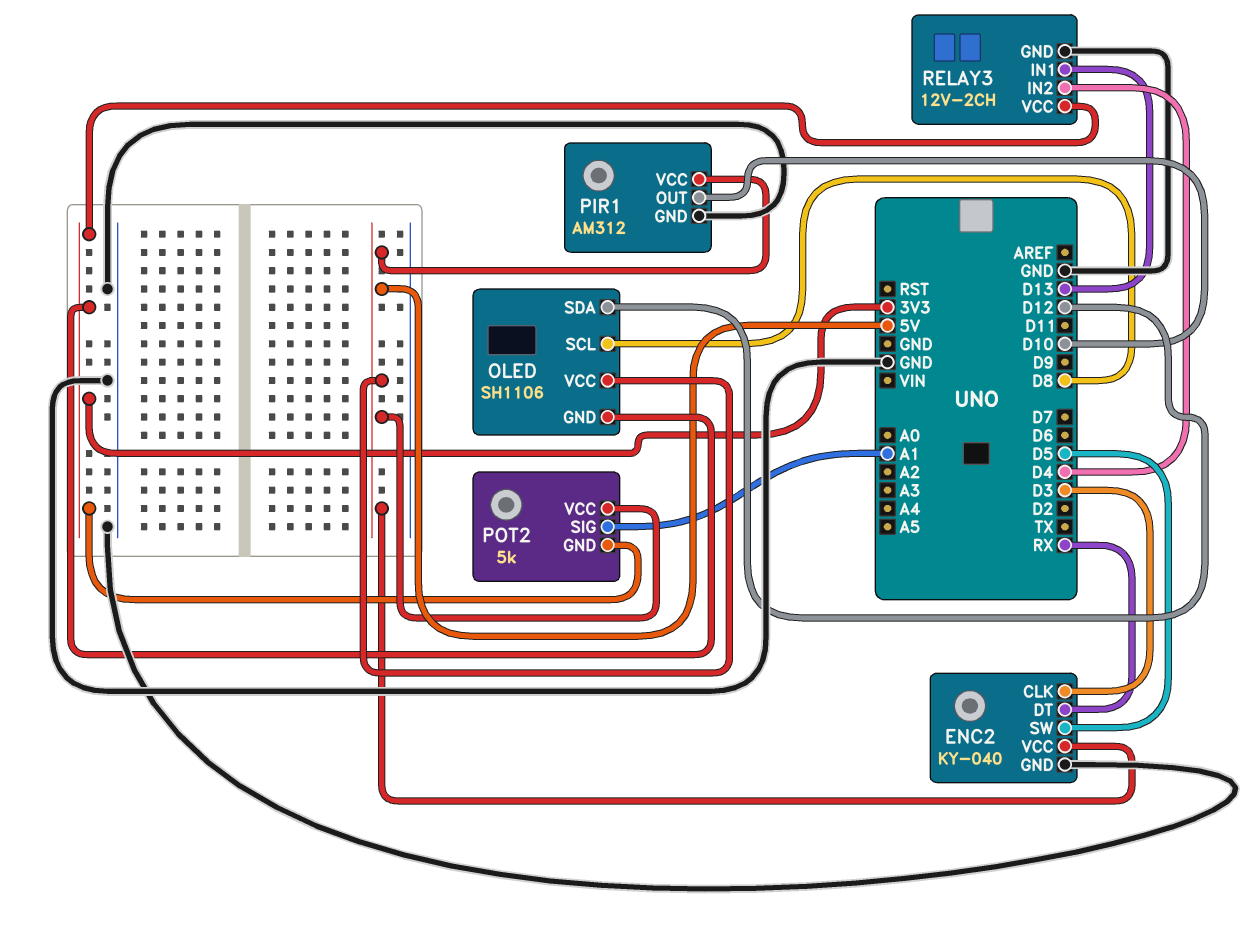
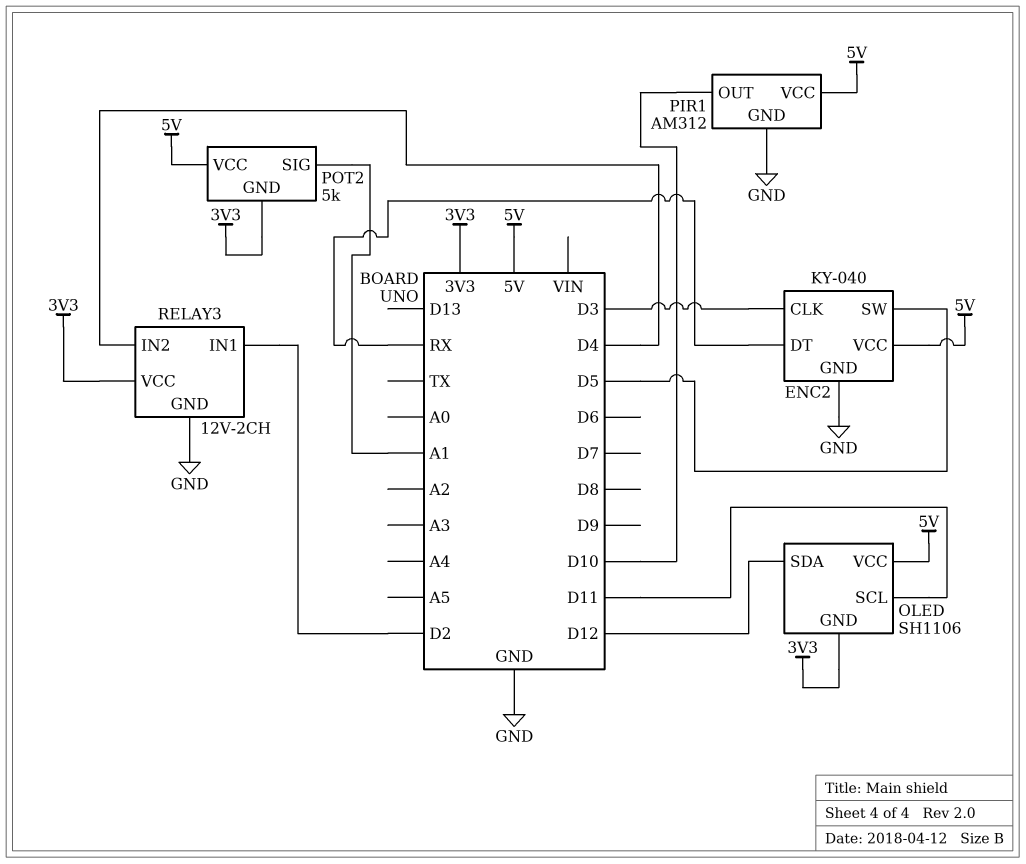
OLED pin SCL: D8 -> D11
RELAY3 pin IN1: D13 -> D2

